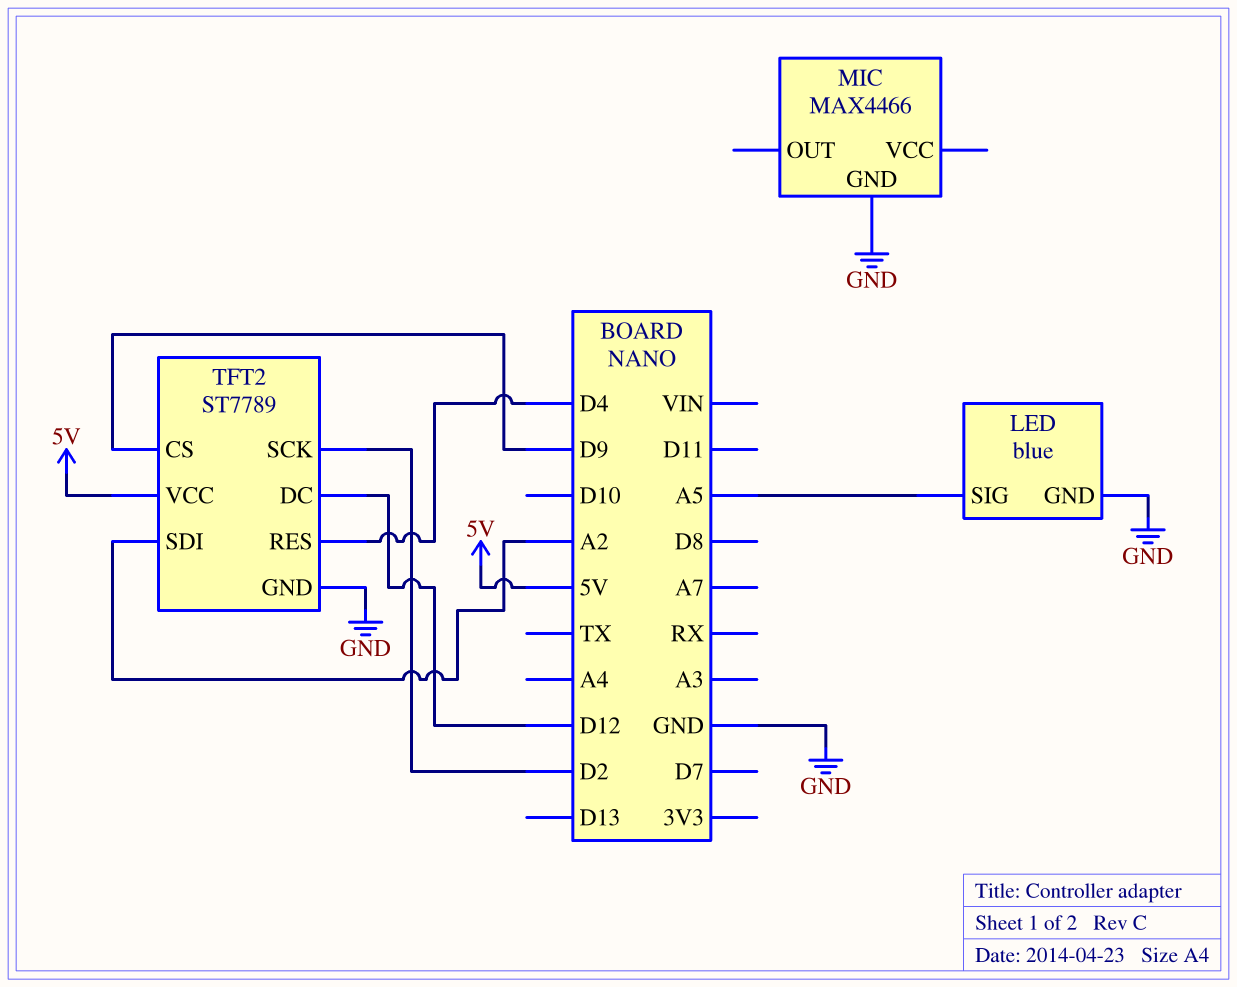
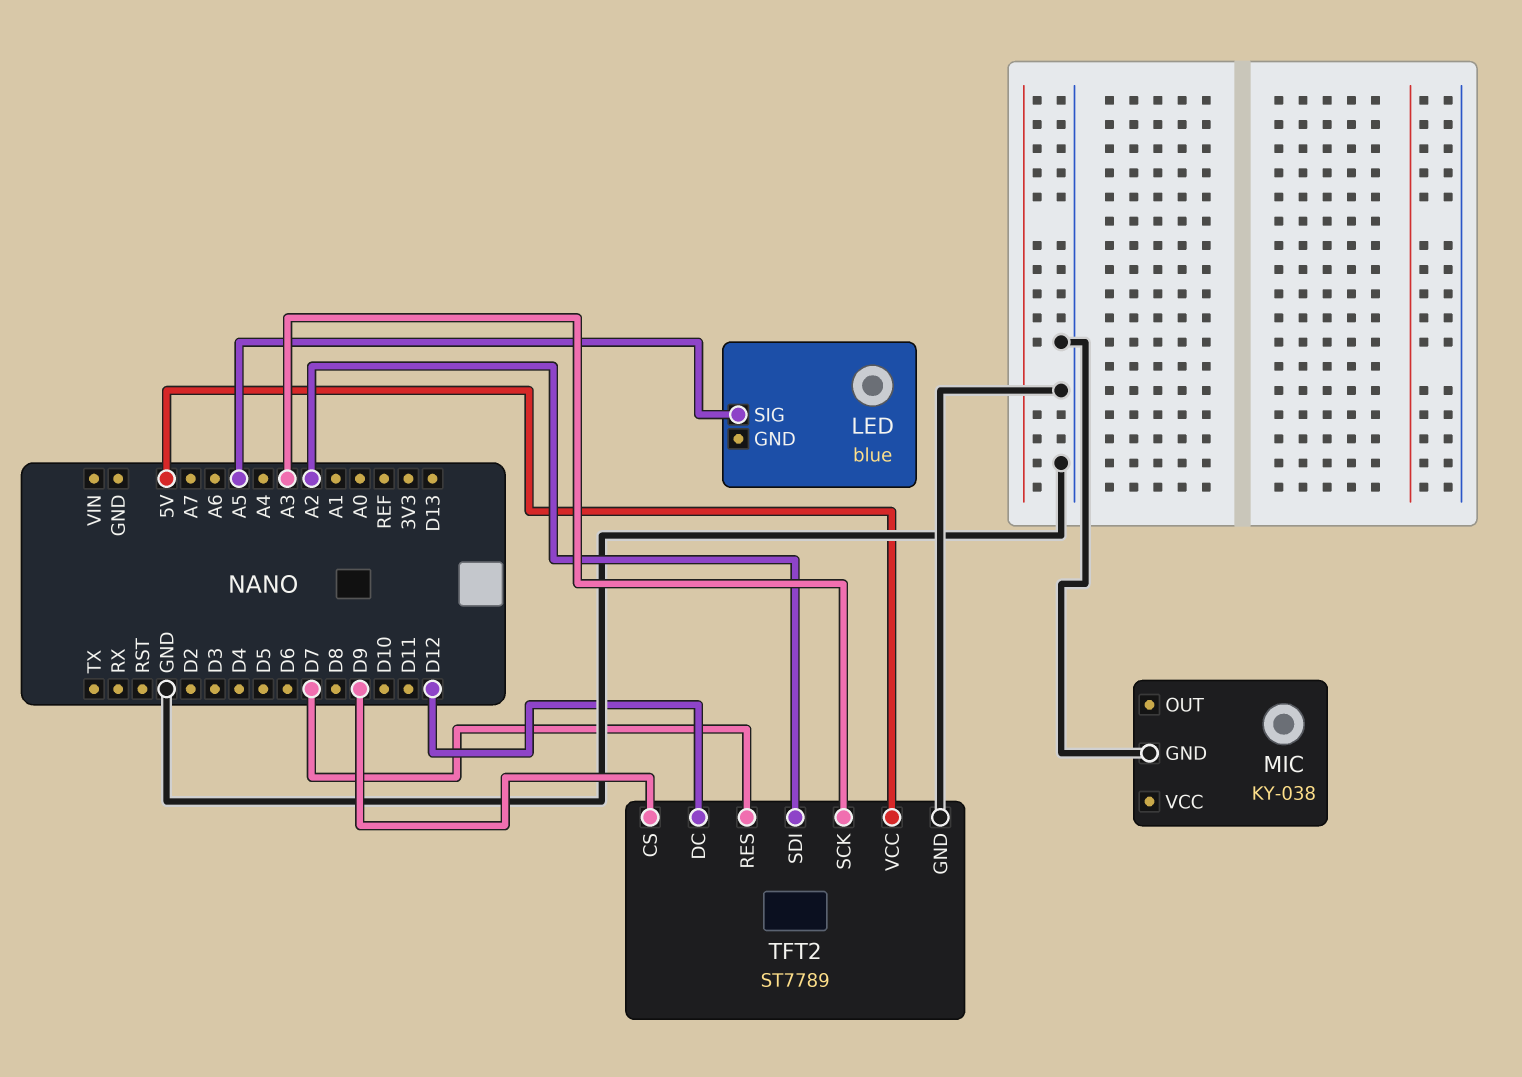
LED pin GND: GND -> none
MIC: MAX4466 -> KY-038
TFT2 pin RES: D4 -> D7
TFT2 pin SCK: D2 -> A3

